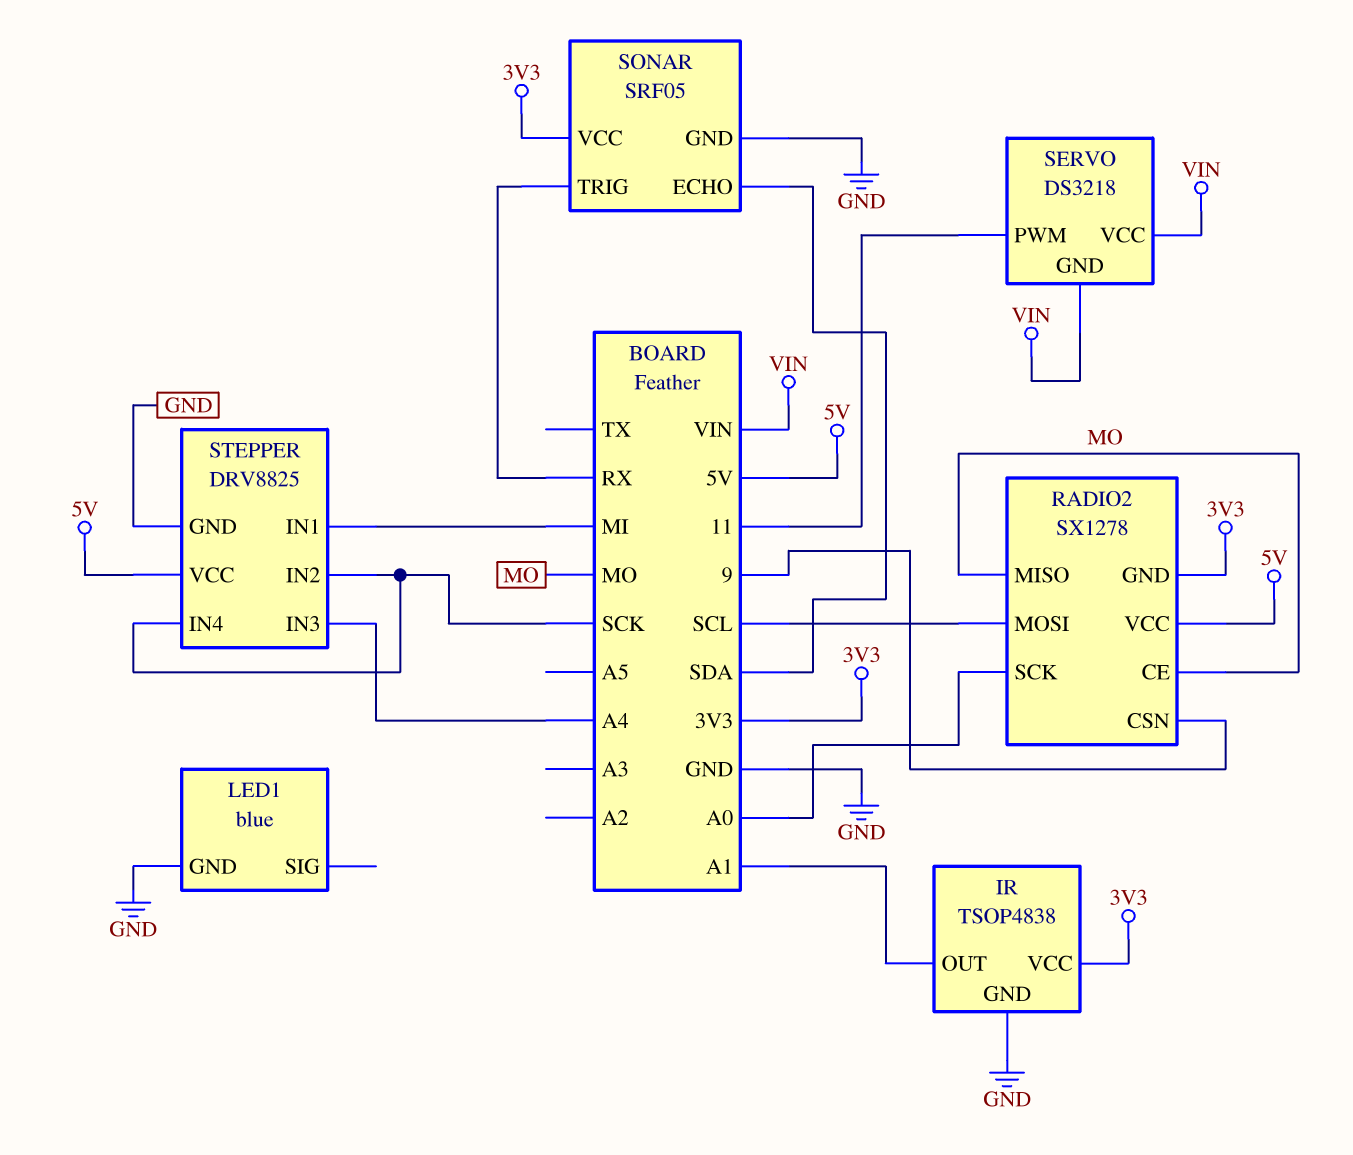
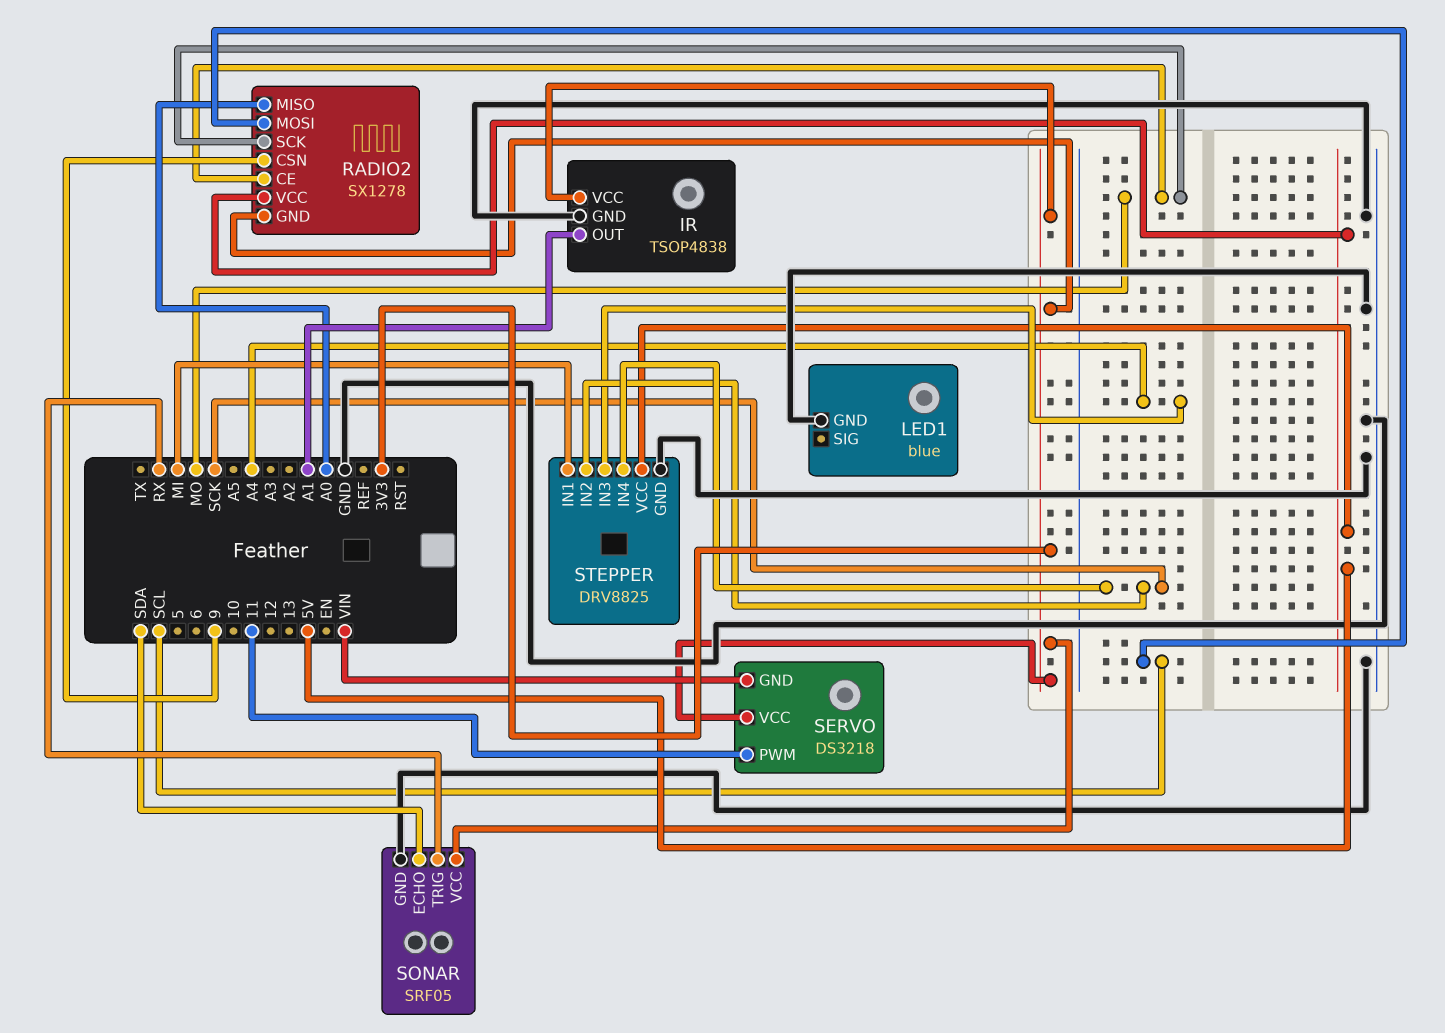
RADIO2 pin MISO: MO -> A0
RADIO2 pin SCK: A0 -> MO
SERVO pin VCC: VIN -> 3V3

